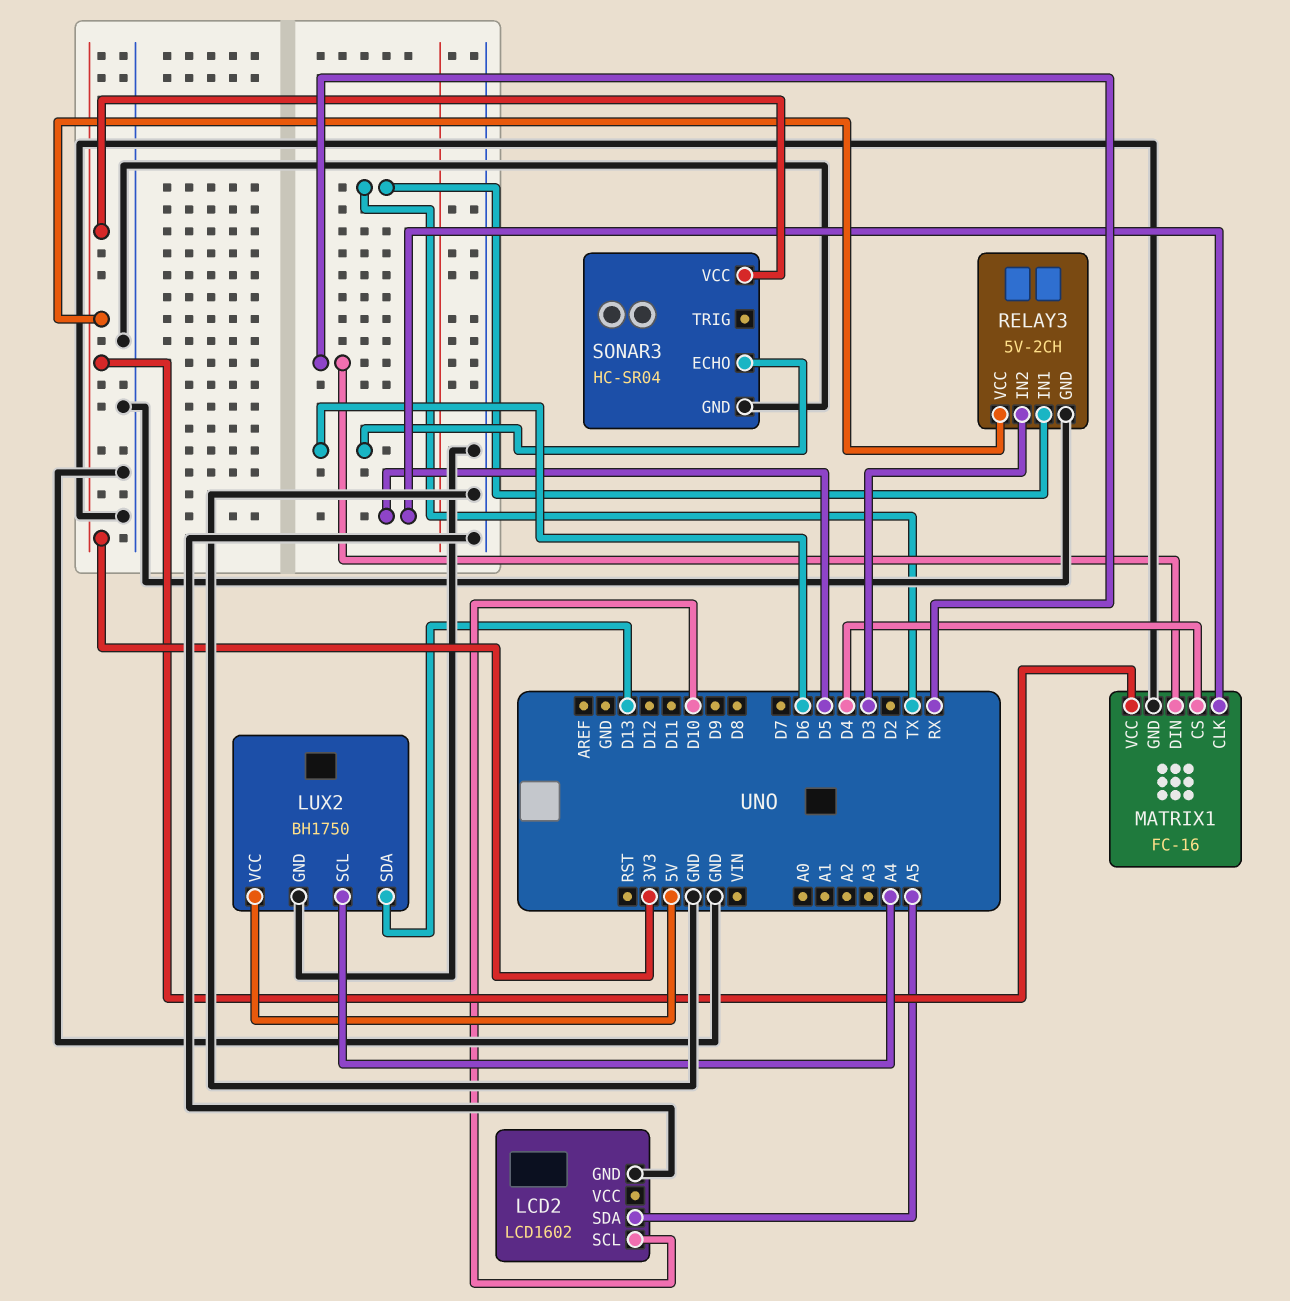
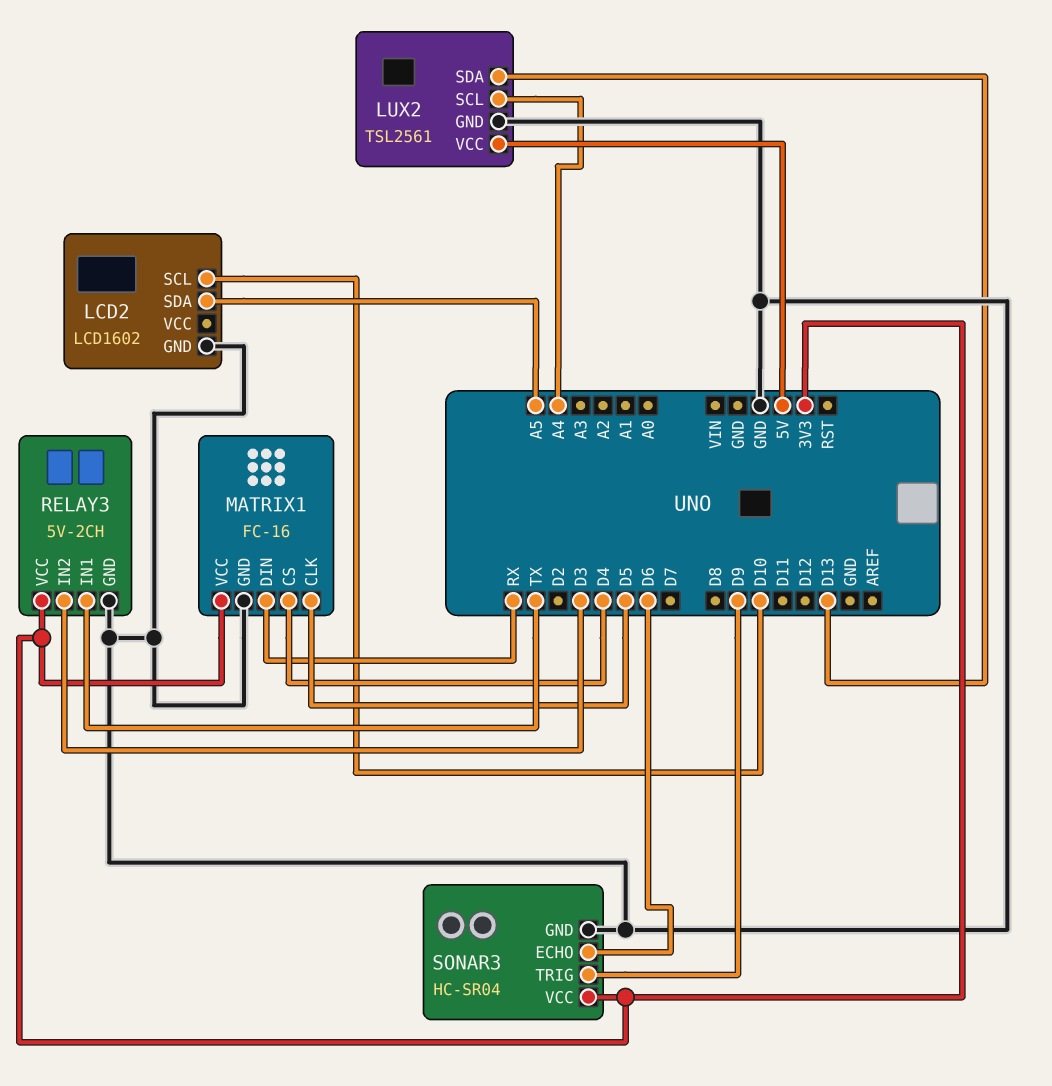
LUX2: BH1750 -> TSL2561
SONAR3 pin TRIG: none -> D9

